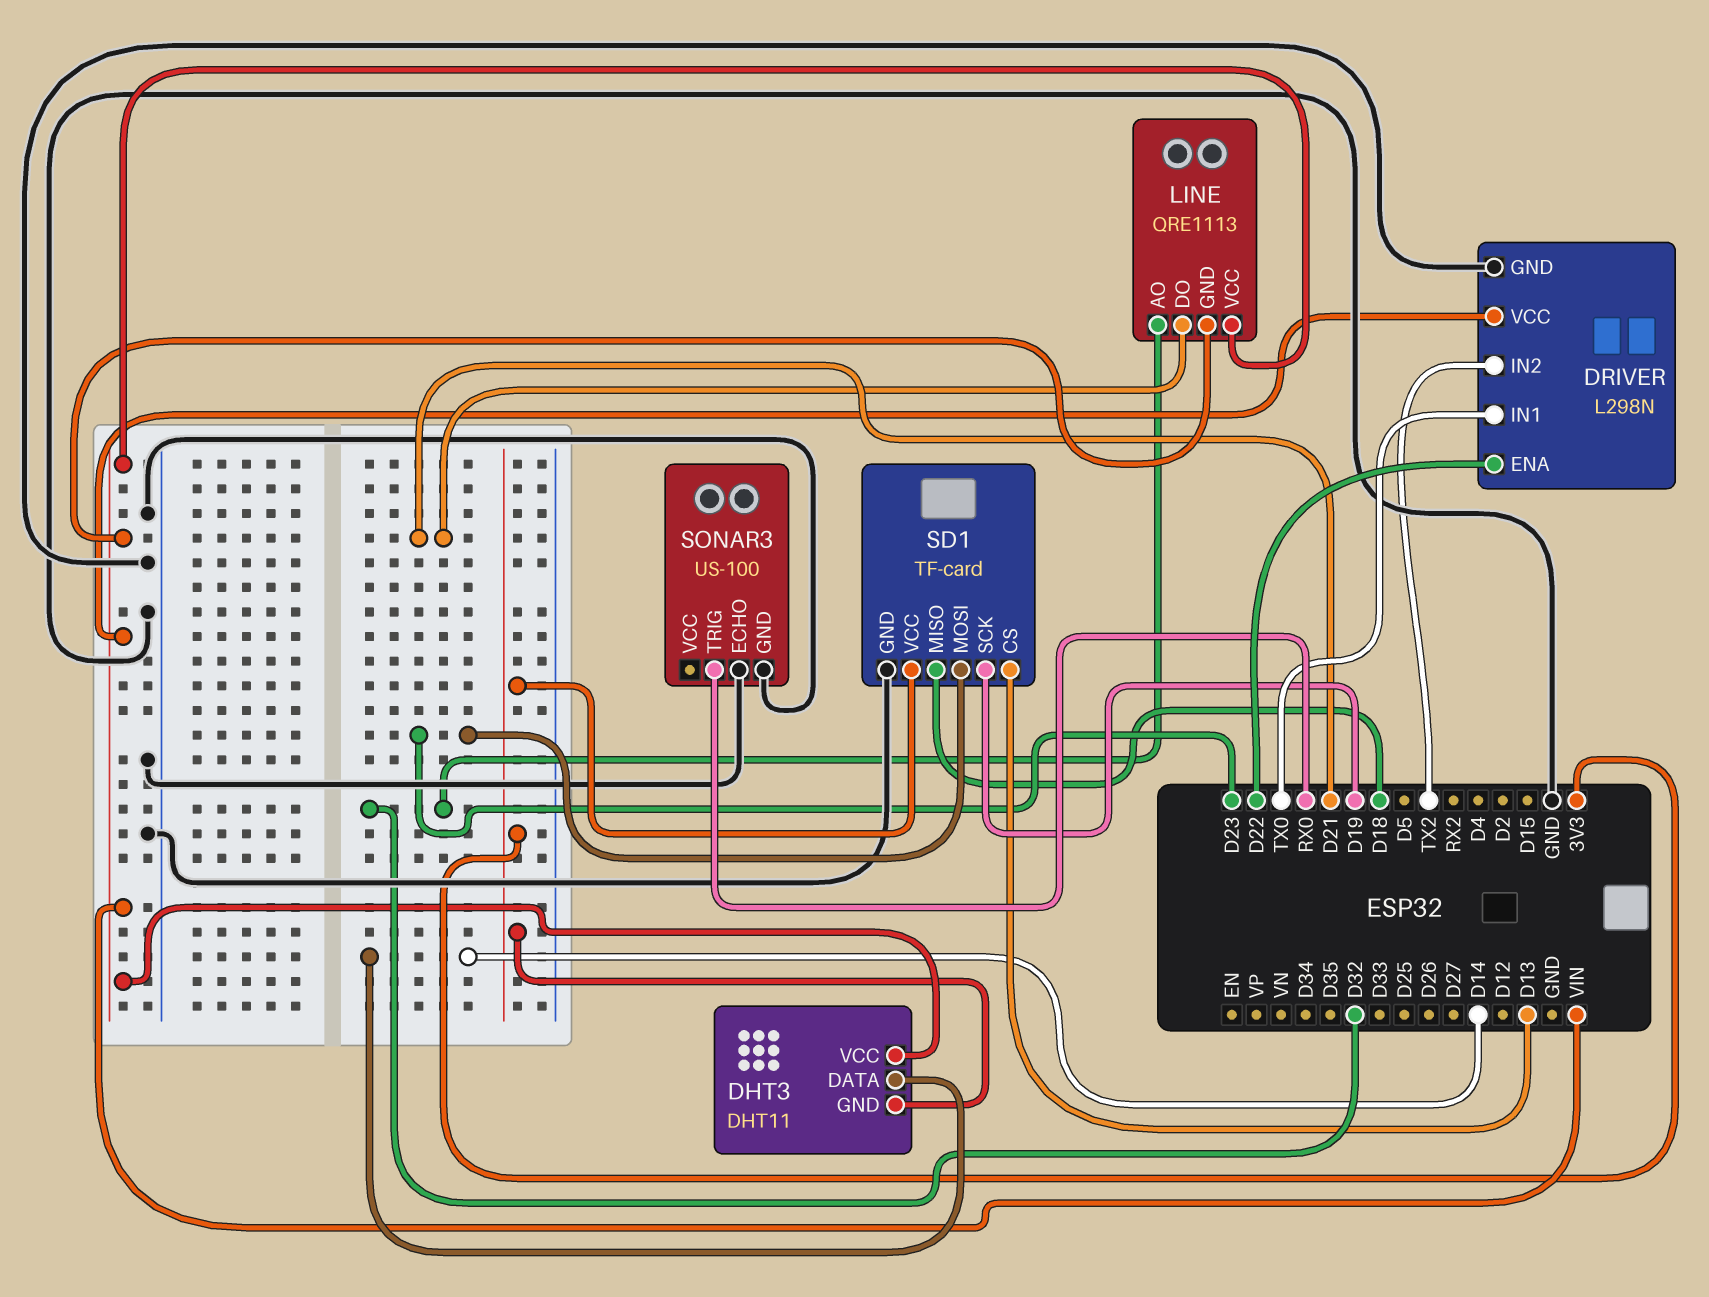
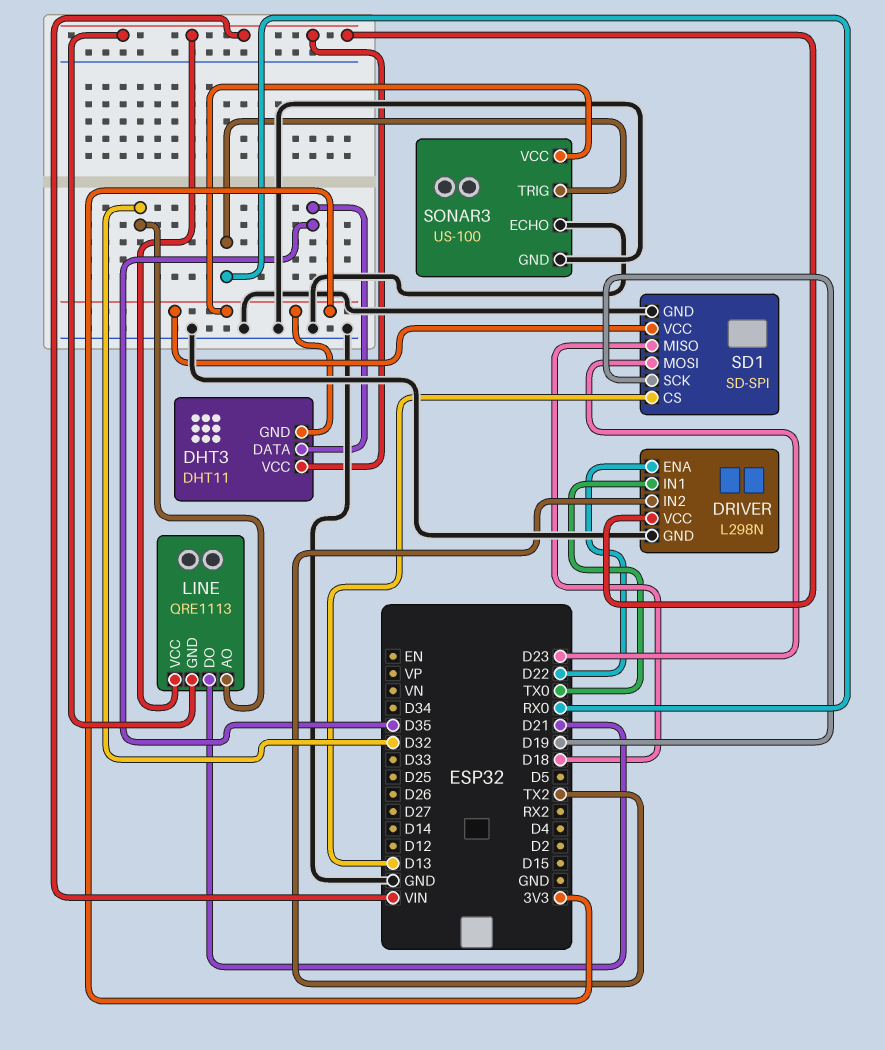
DHT3 pin DATA: D14 -> D35
SD1: TF-card -> SD-SPI
SONAR3 pin VCC: none -> 3V3

